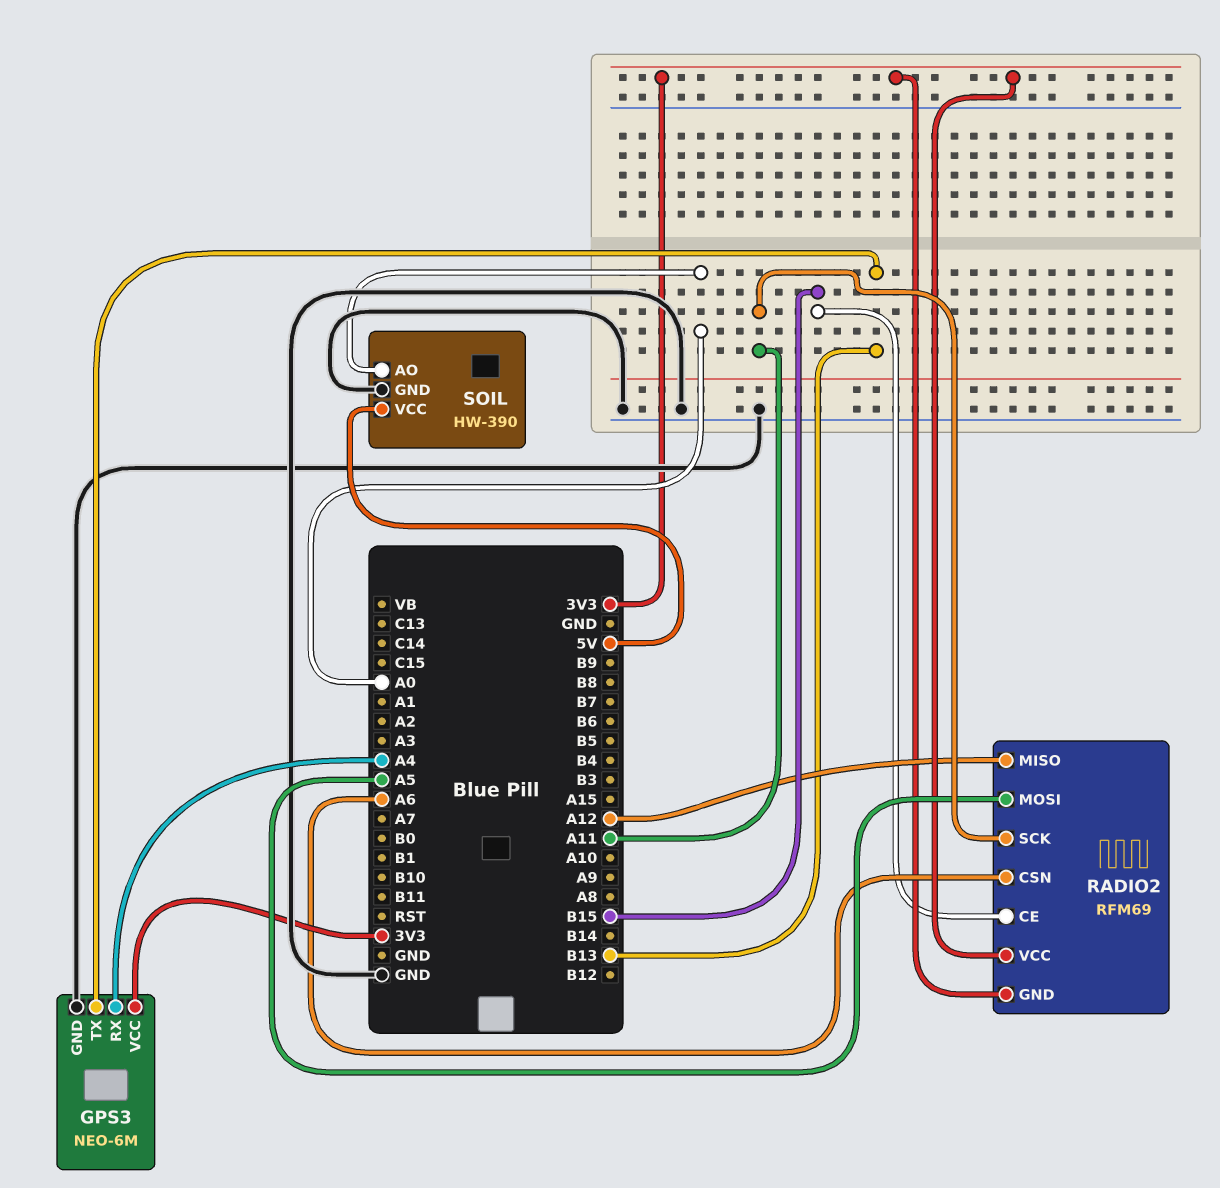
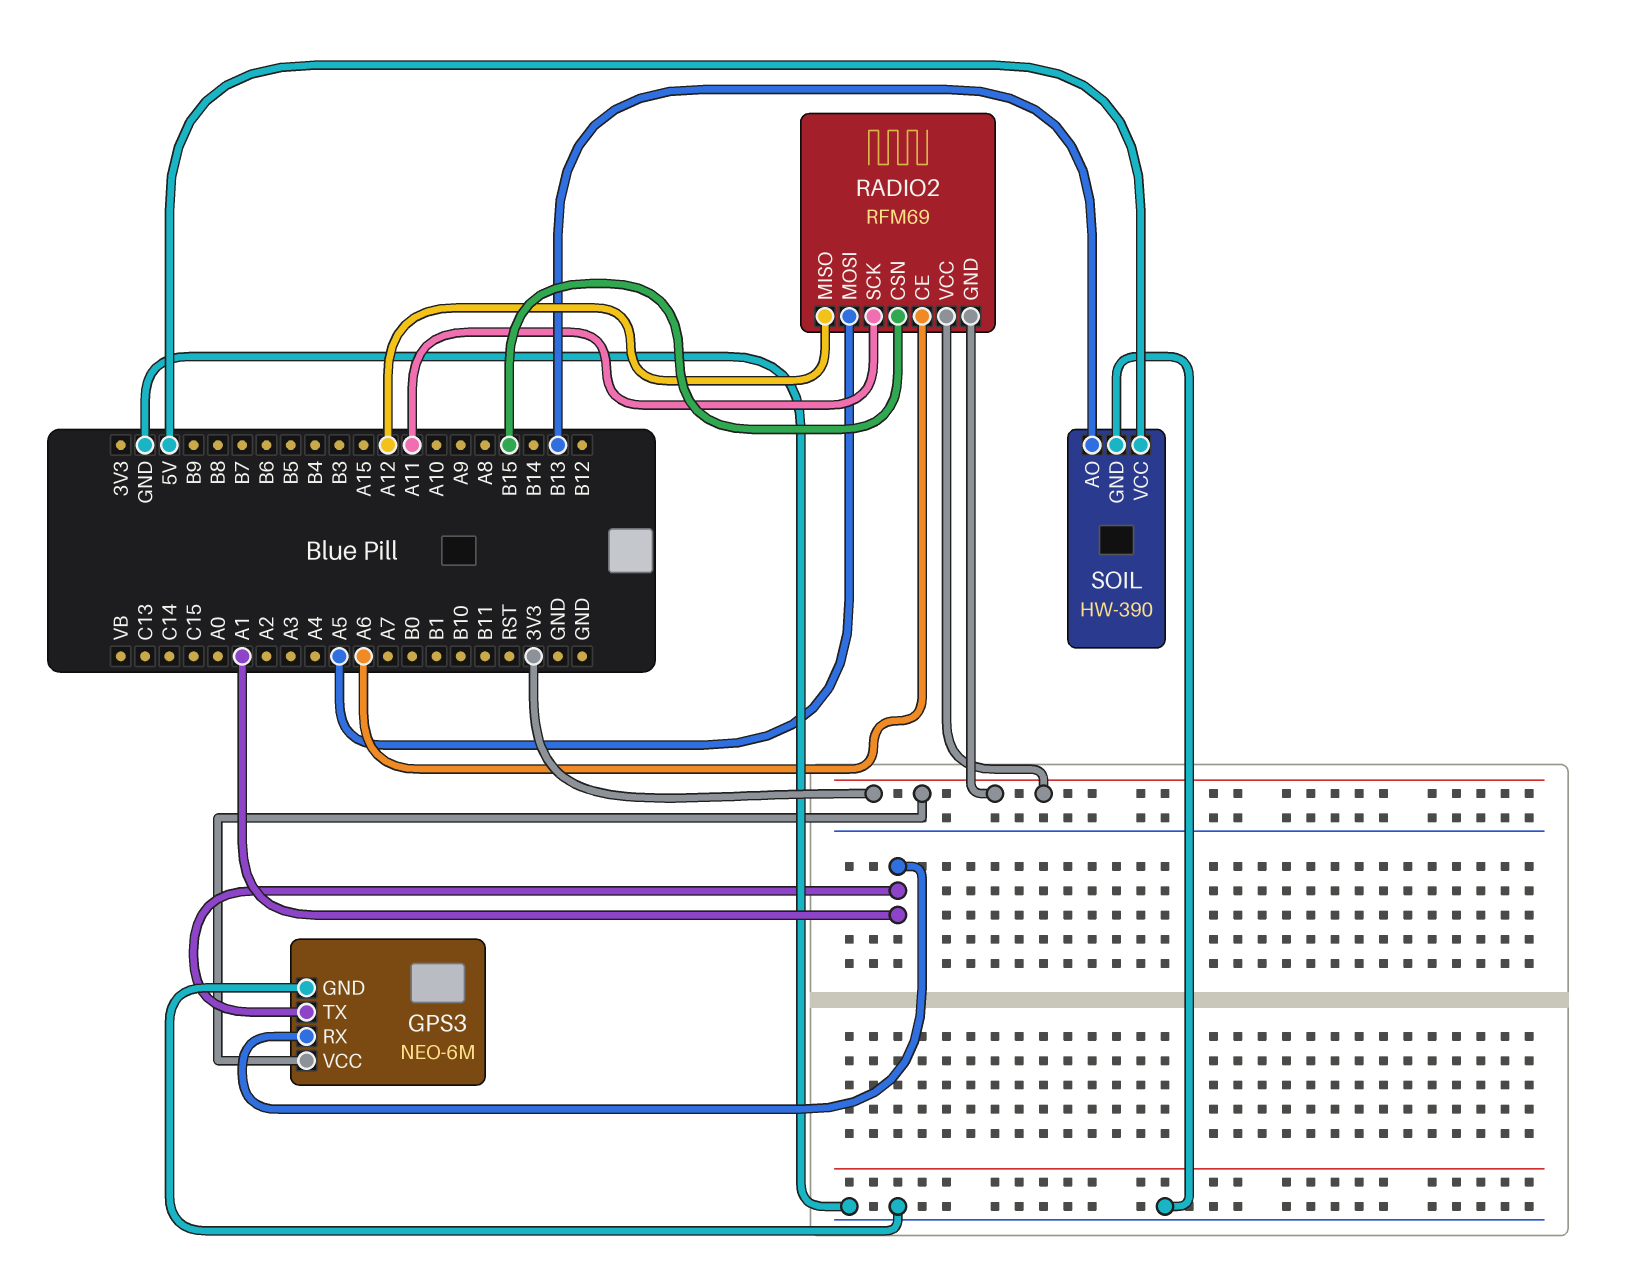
GPS3 pin RX: A4 -> A1
GPS3 pin TX: B13 -> A1
RADIO2 pin CE: B15 -> A6
RADIO2 pin CSN: A6 -> B15
SOIL pin AO: A0 -> B13

